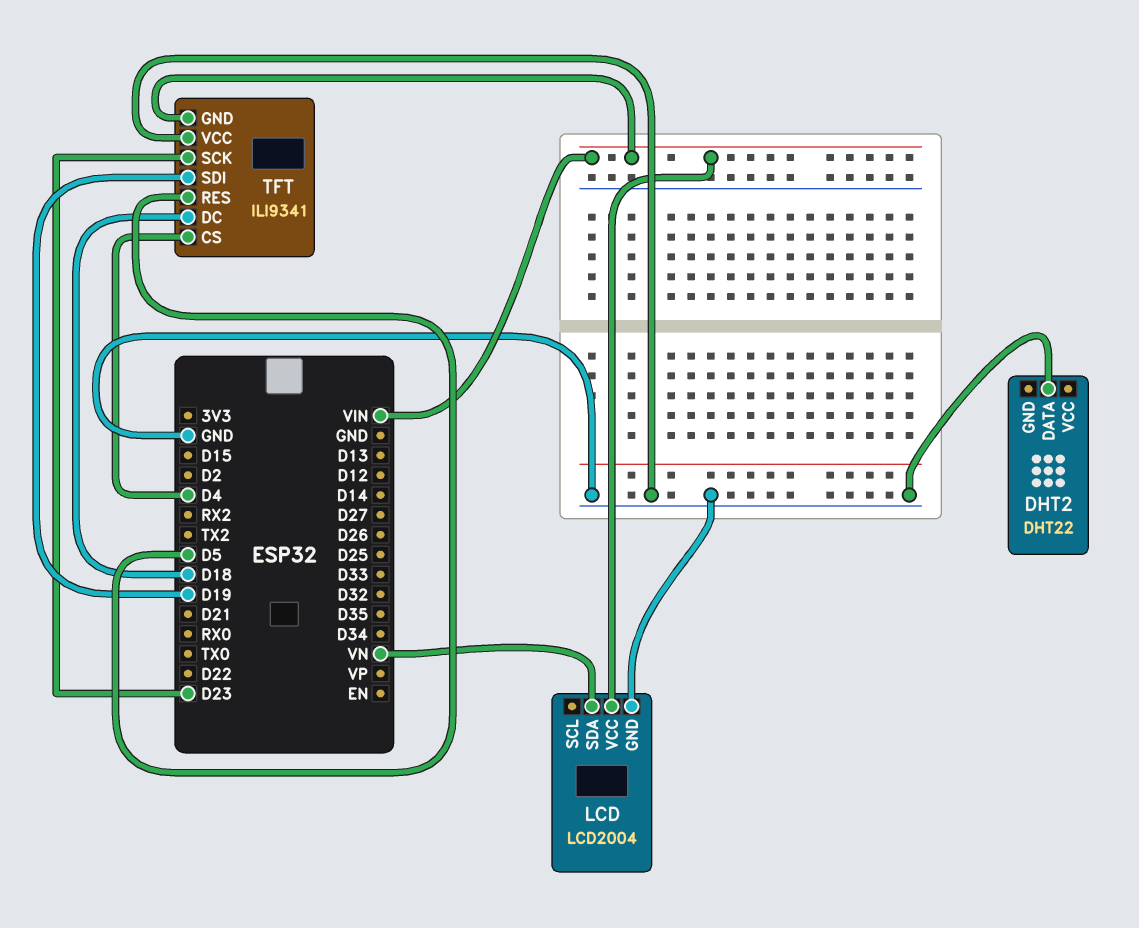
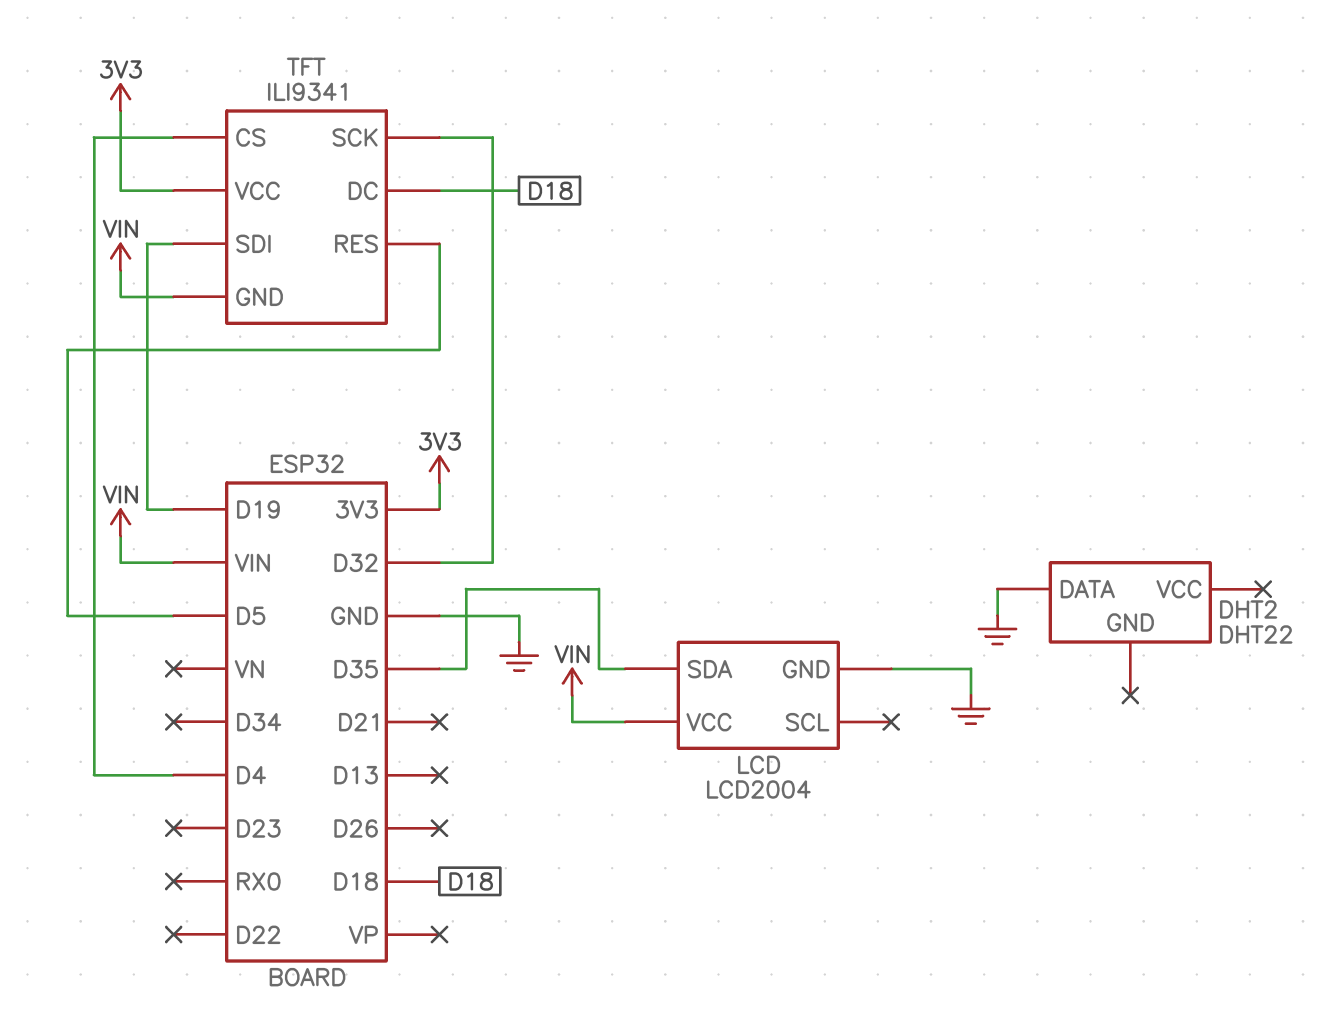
LCD pin SDA: VN -> D35
TFT pin SCK: D23 -> D32
TFT pin VCC: GND -> 3V3

